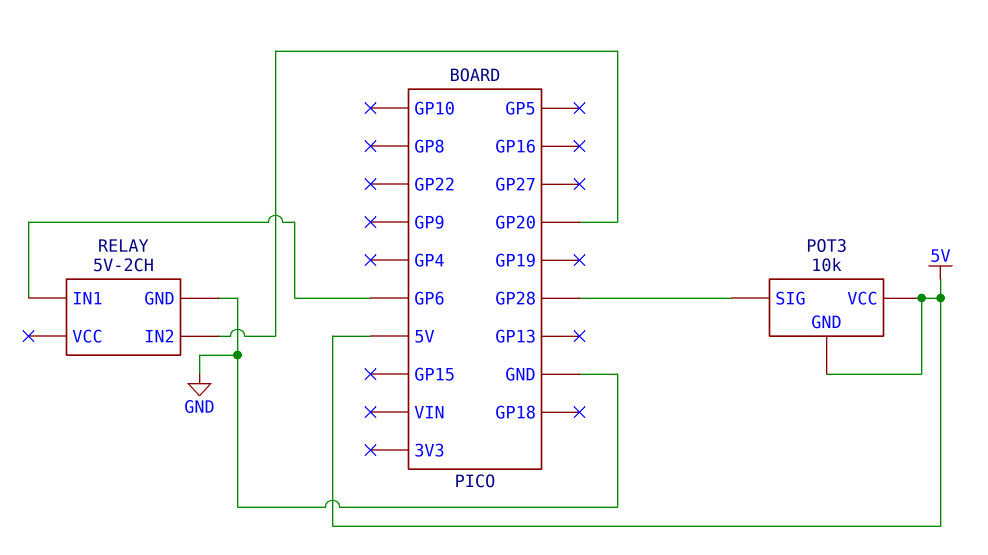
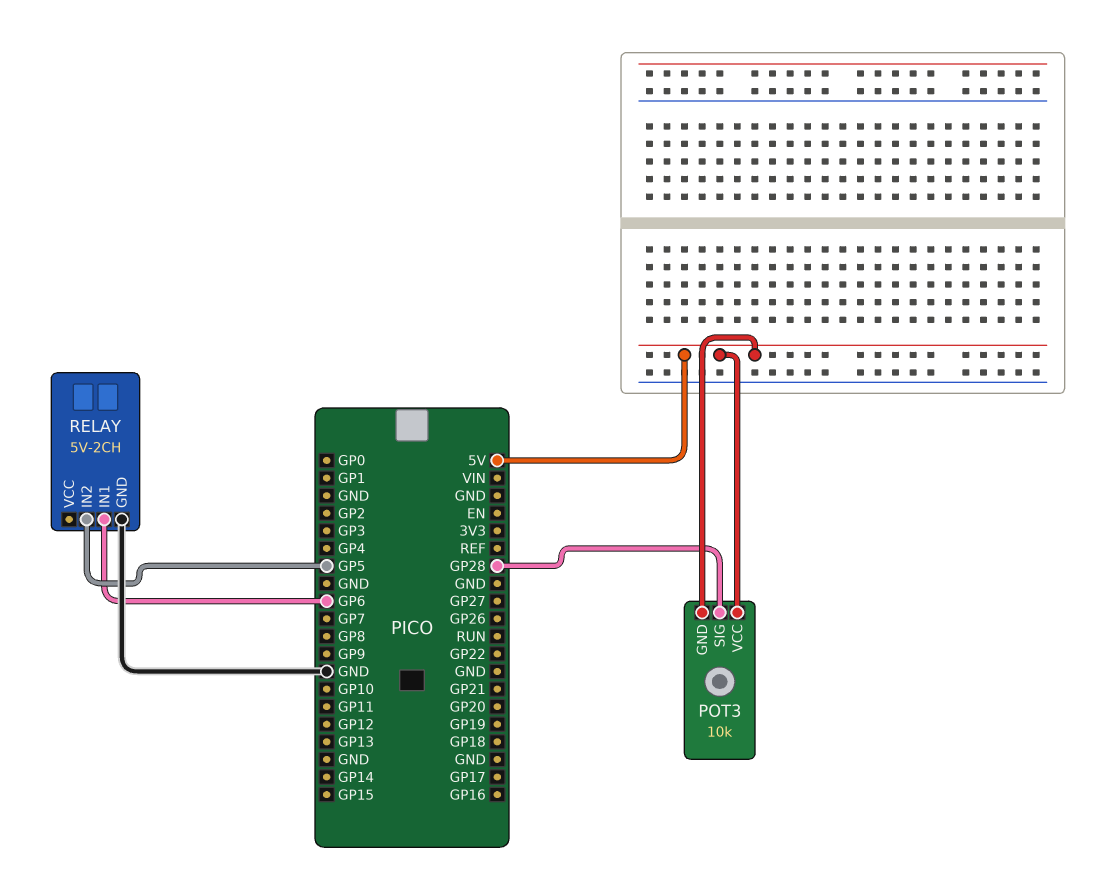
RELAY pin IN2: GP20 -> GP5

